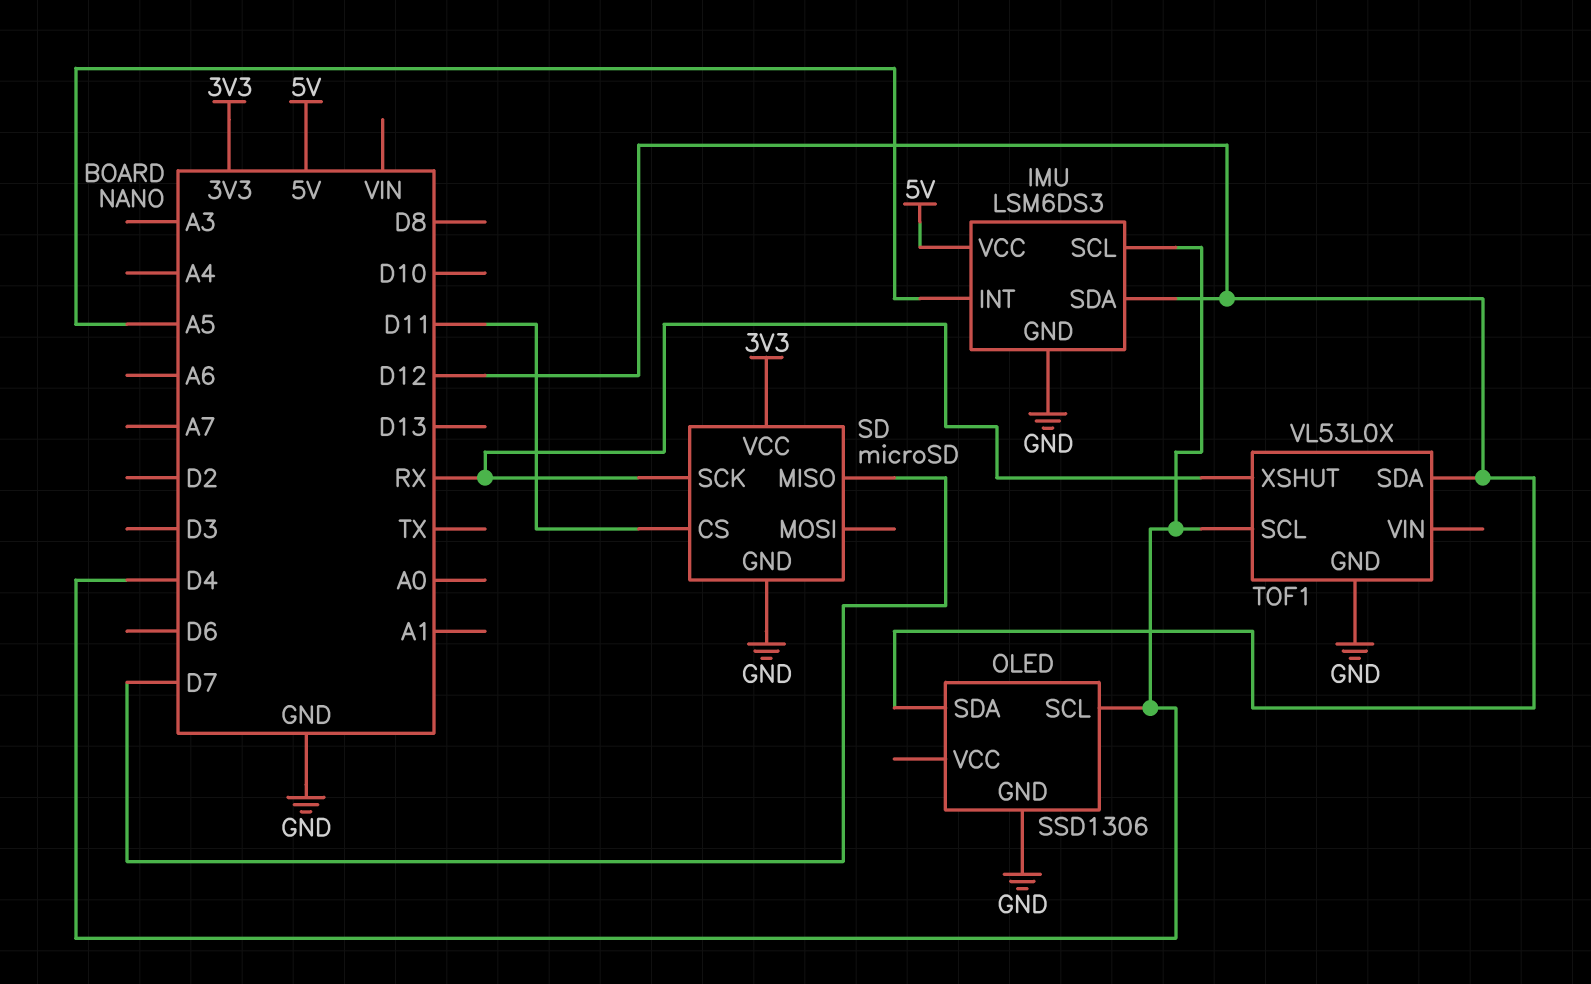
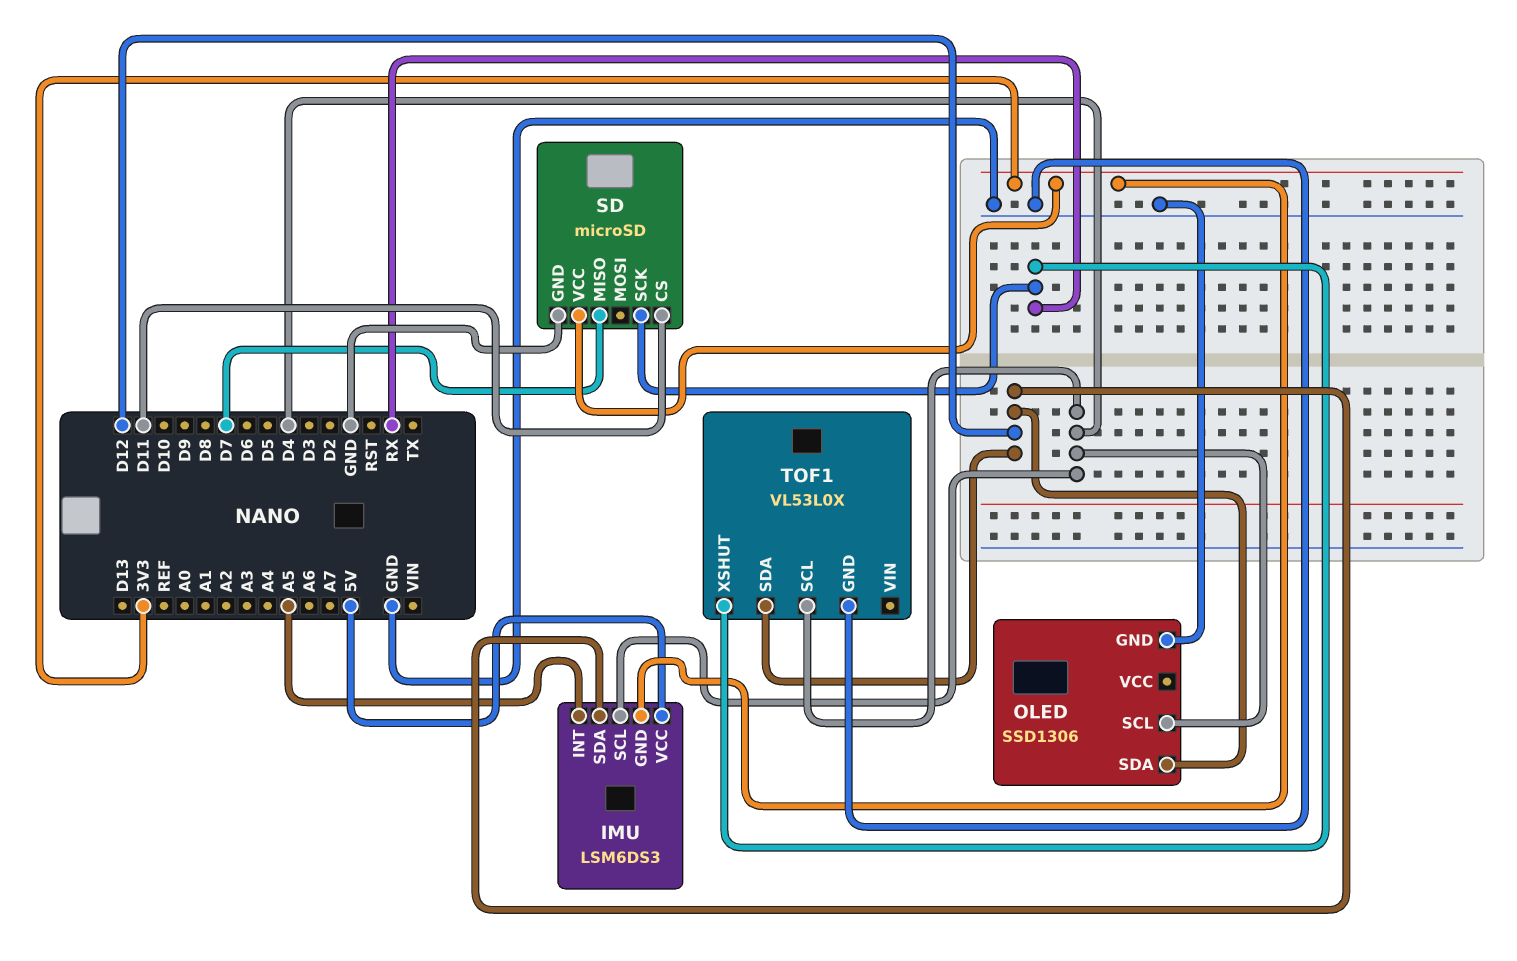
IMU pin GND: GND -> 3V3

